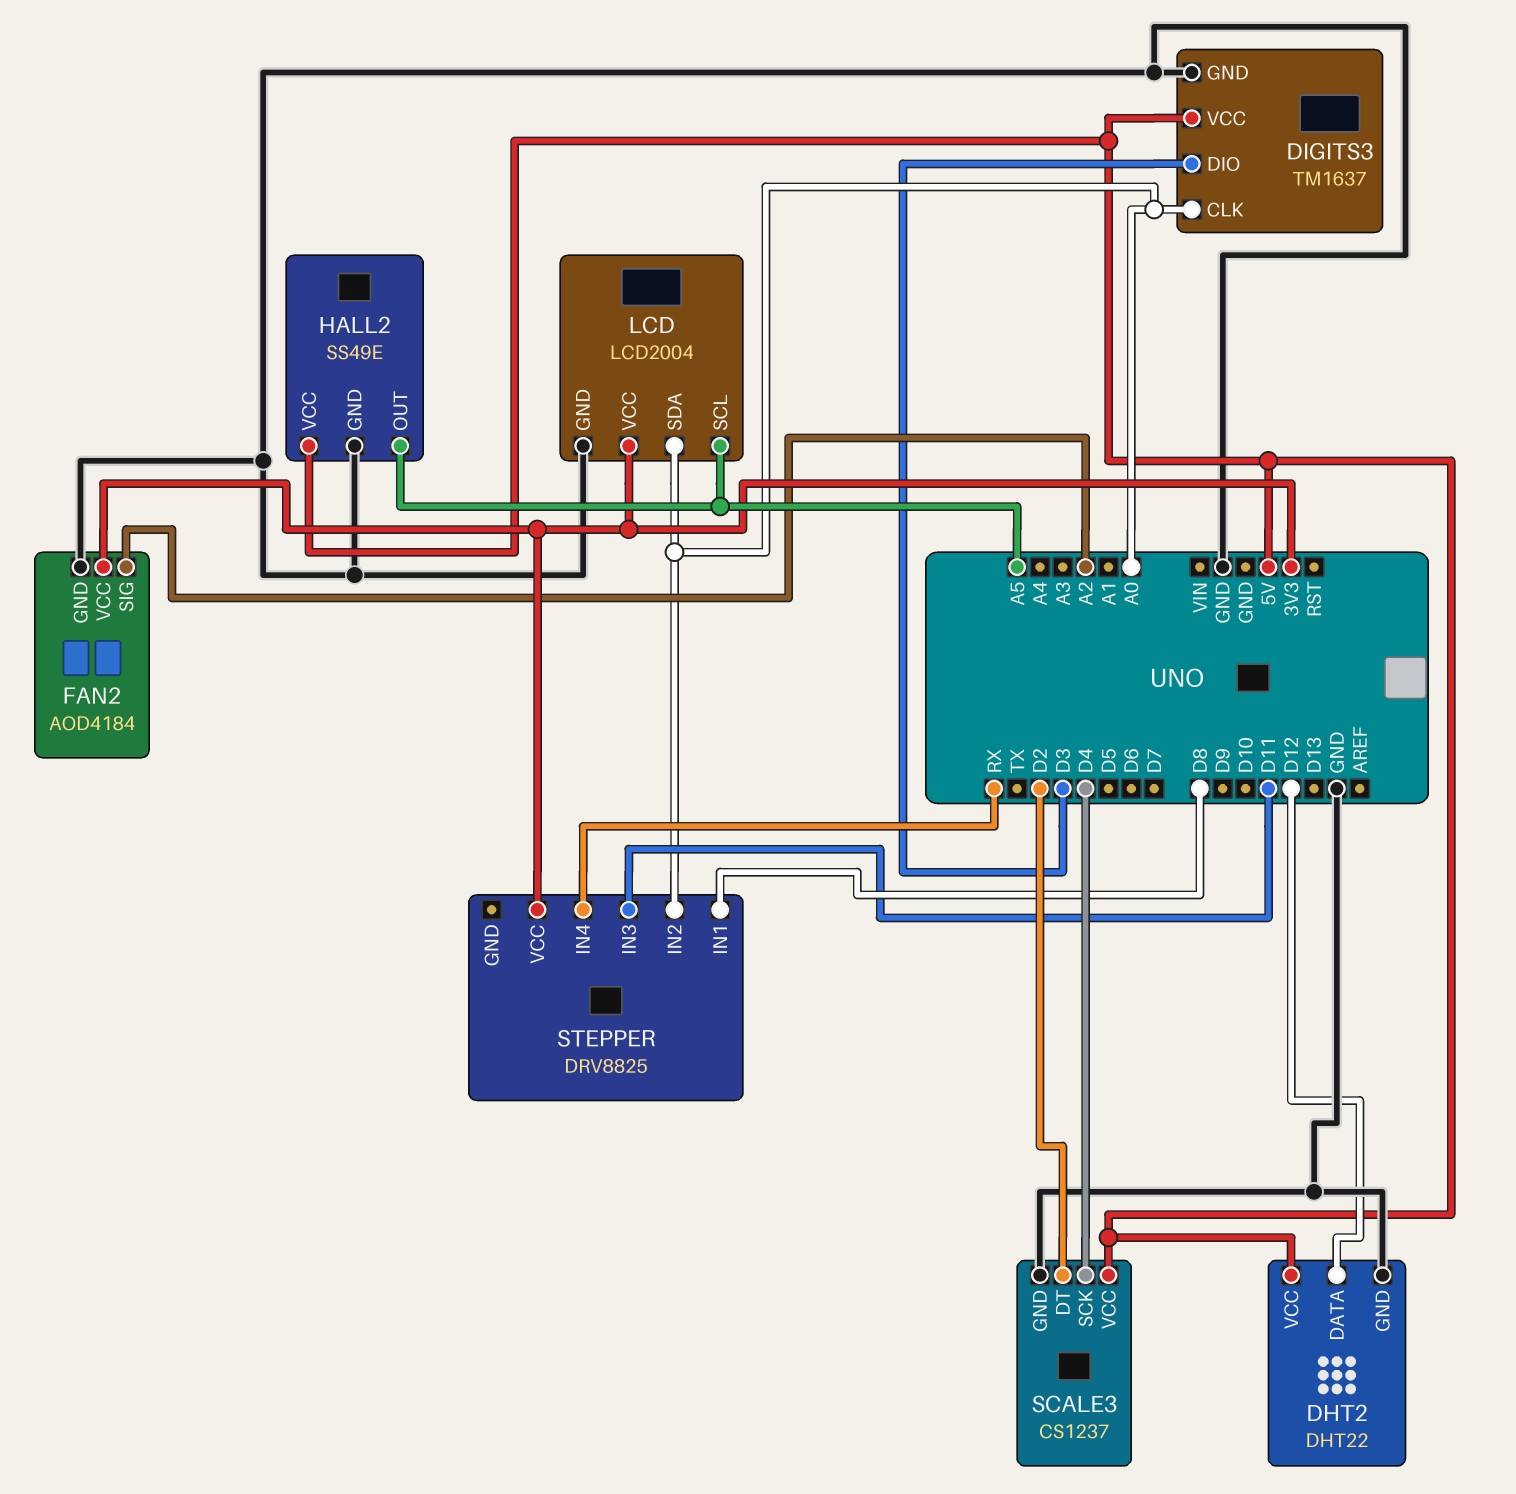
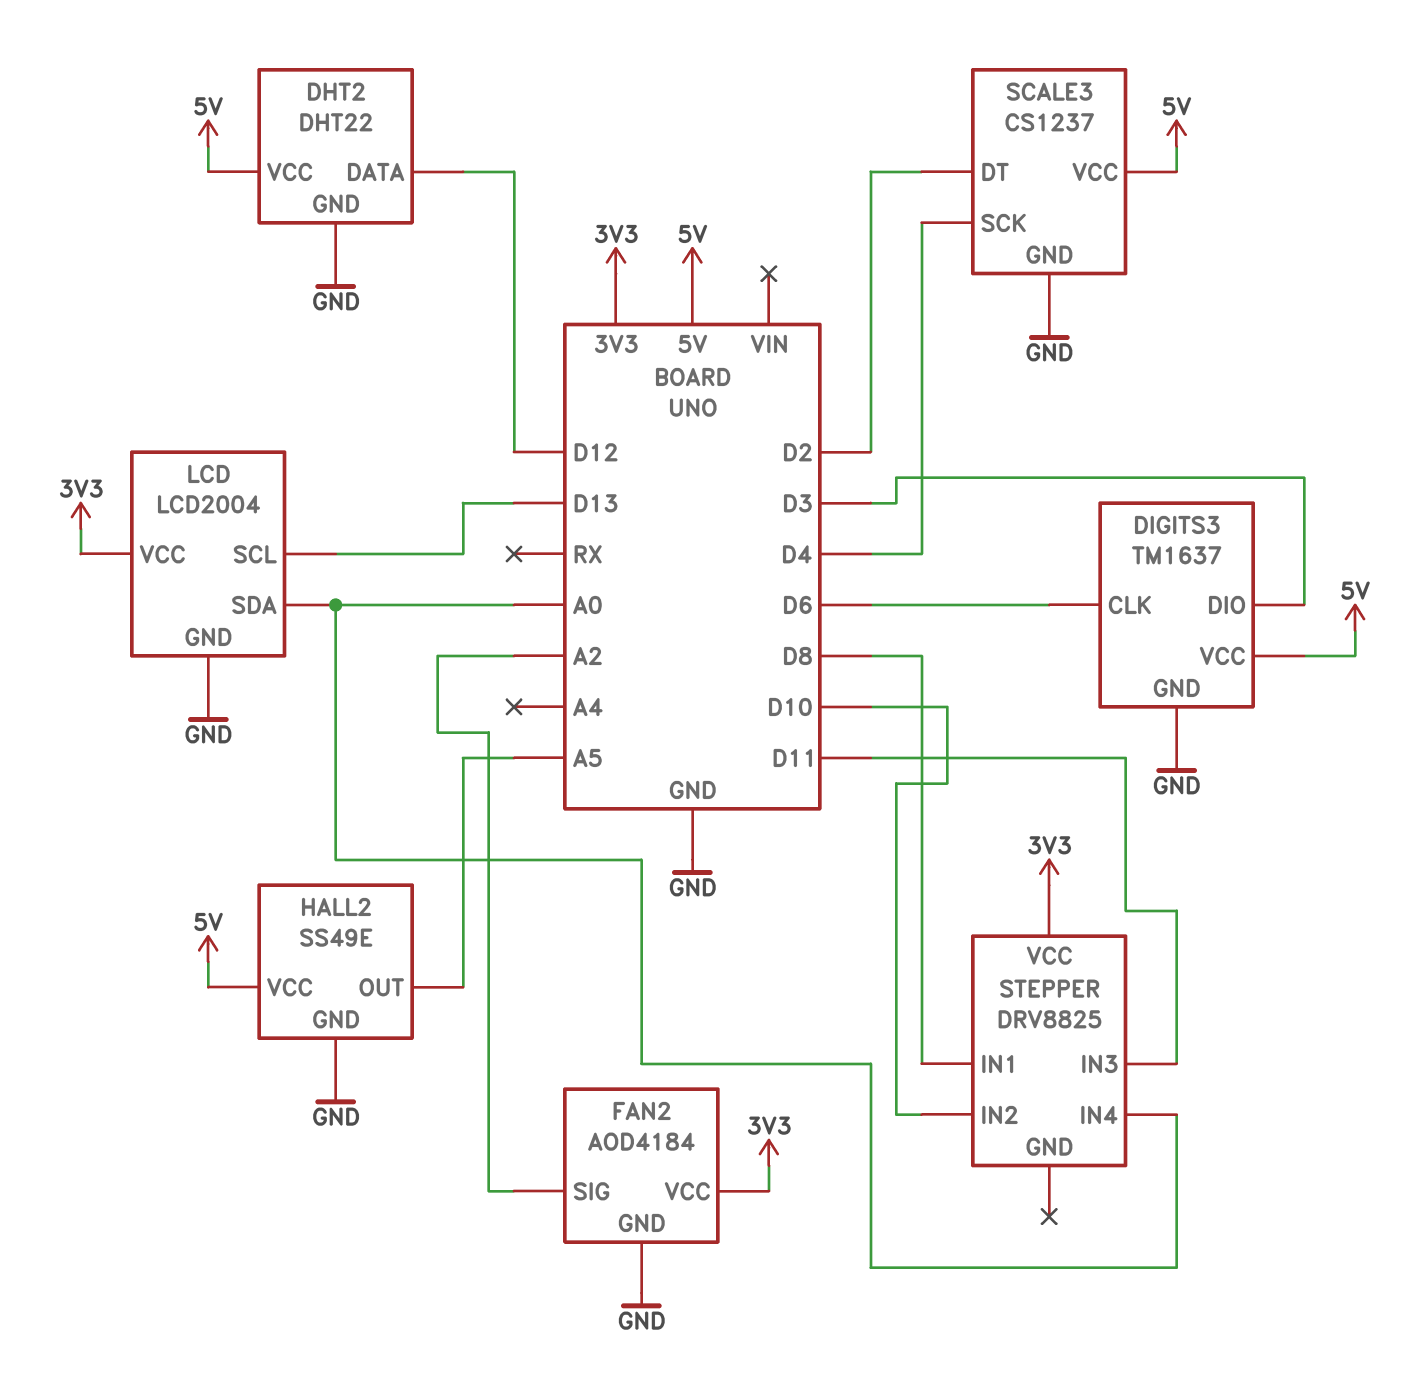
DIGITS3 pin CLK: A0 -> D6
LCD pin SCL: A5 -> D13
STEPPER pin IN2: A0 -> D10
STEPPER pin IN4: RX -> A0

